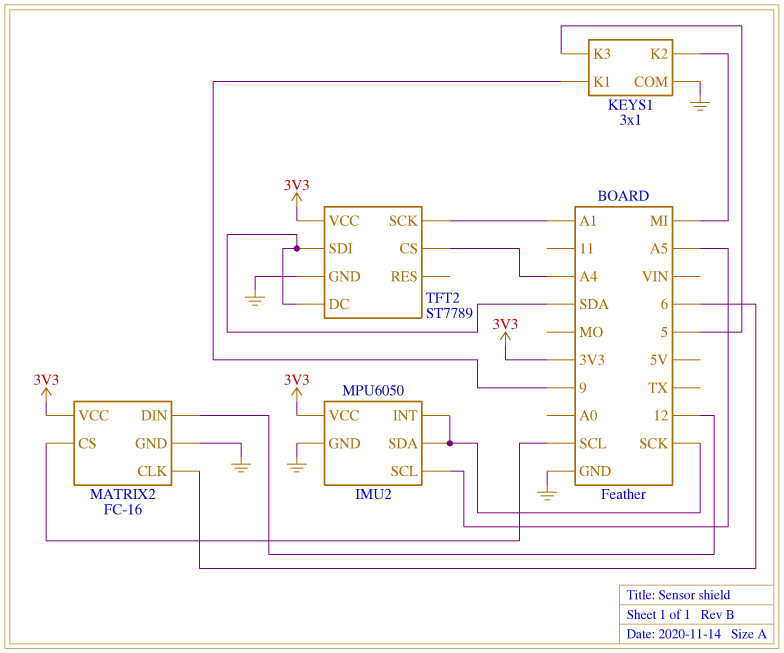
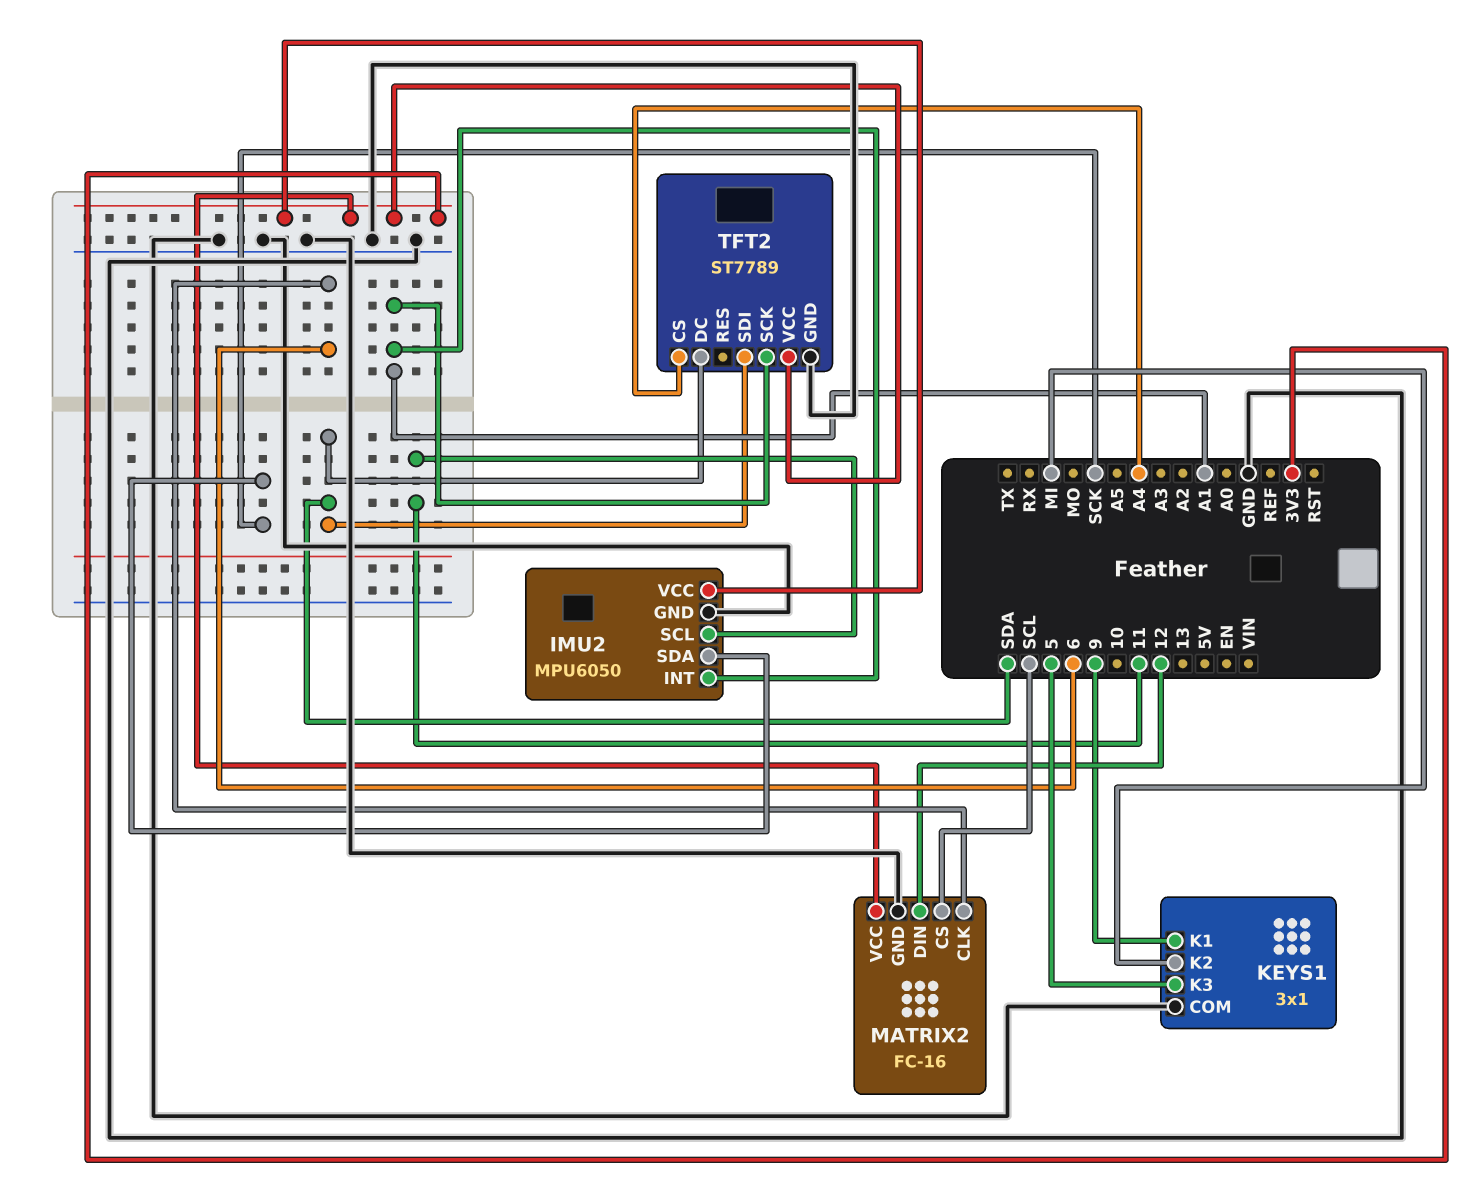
IMU2 pin INT: SCK -> A1
IMU2 pin SCL: A5 -> 11

